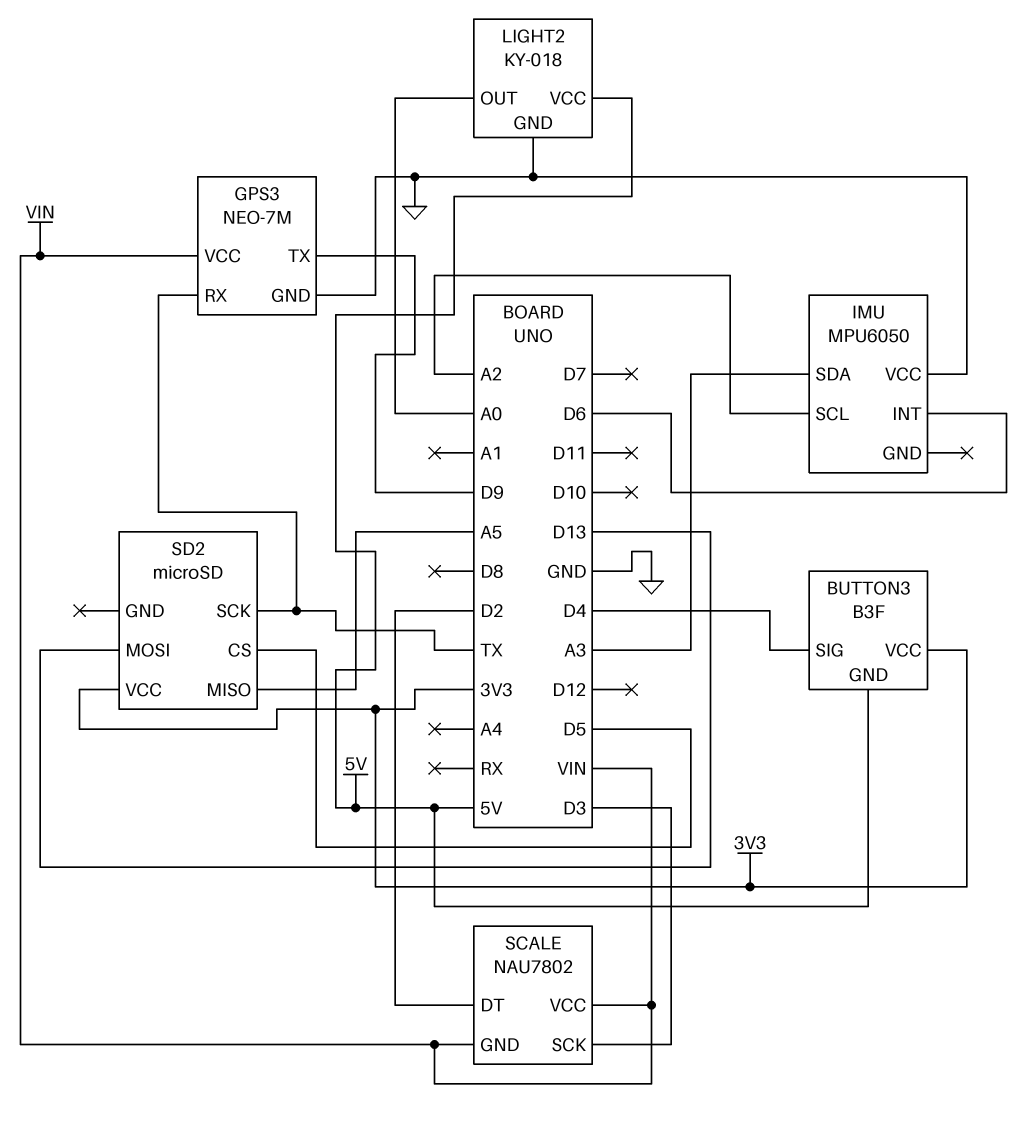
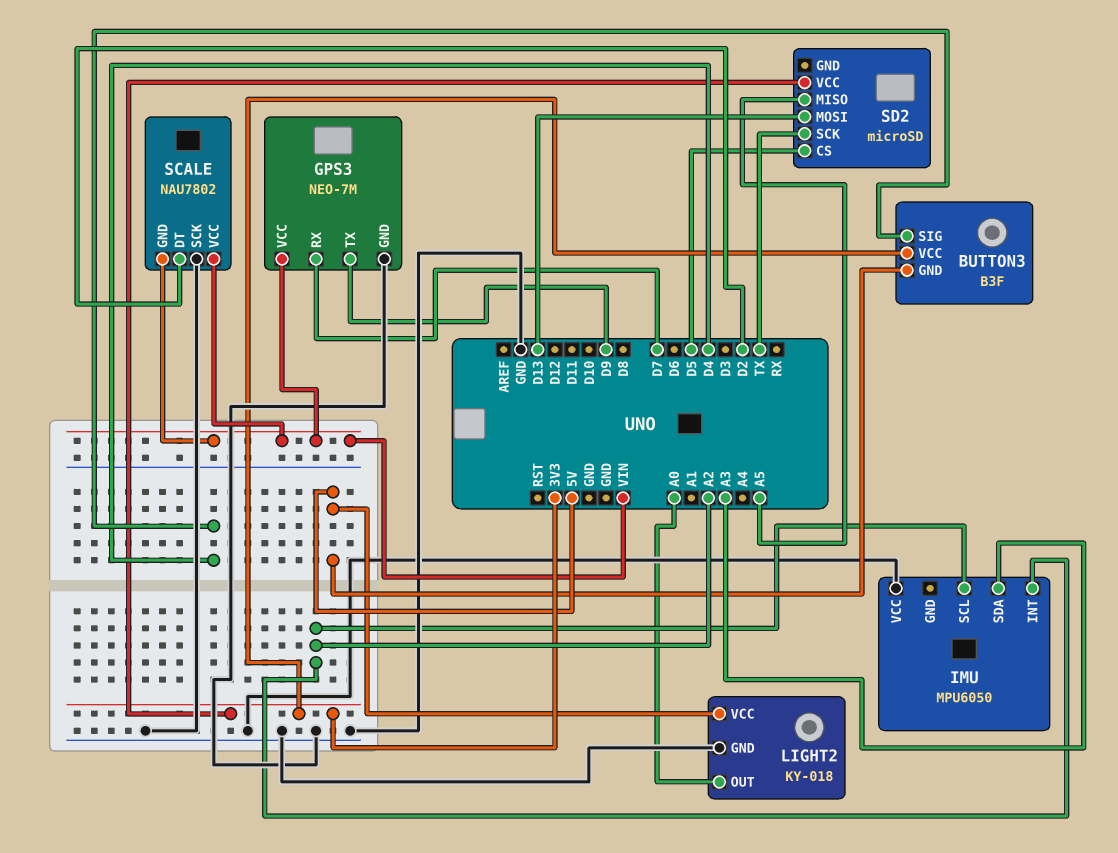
GPS3 pin RX: TX -> D7
IMU pin INT: D6 -> A2
SCALE pin SCK: D3 -> GND

